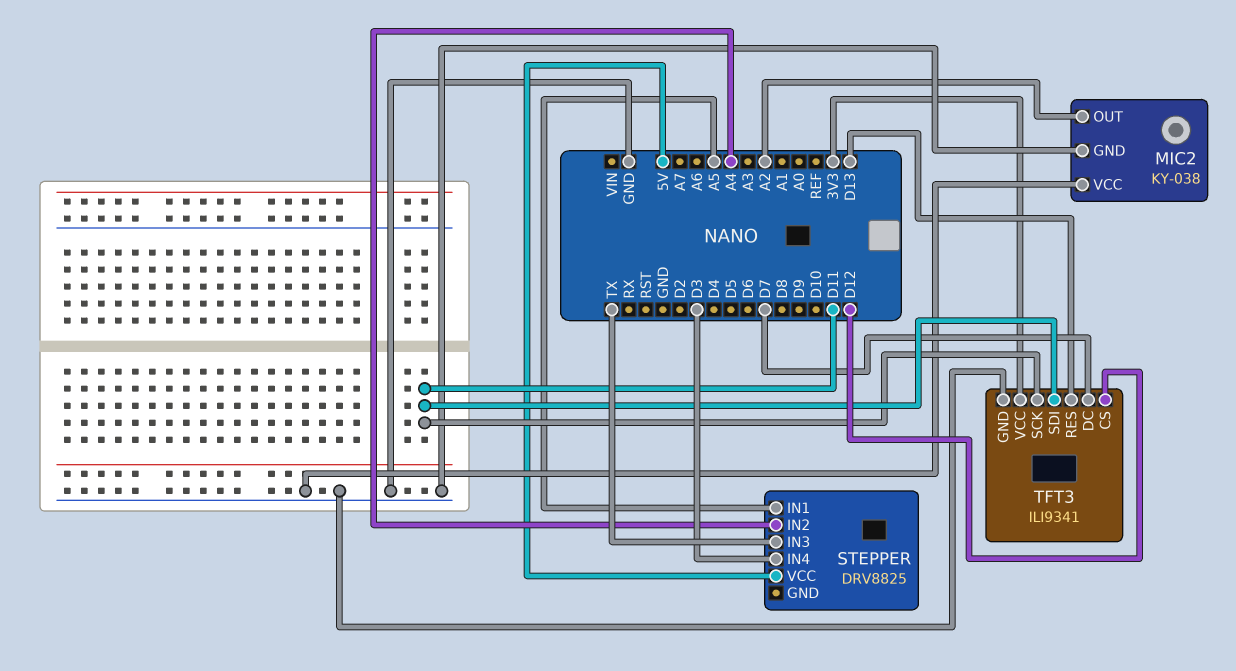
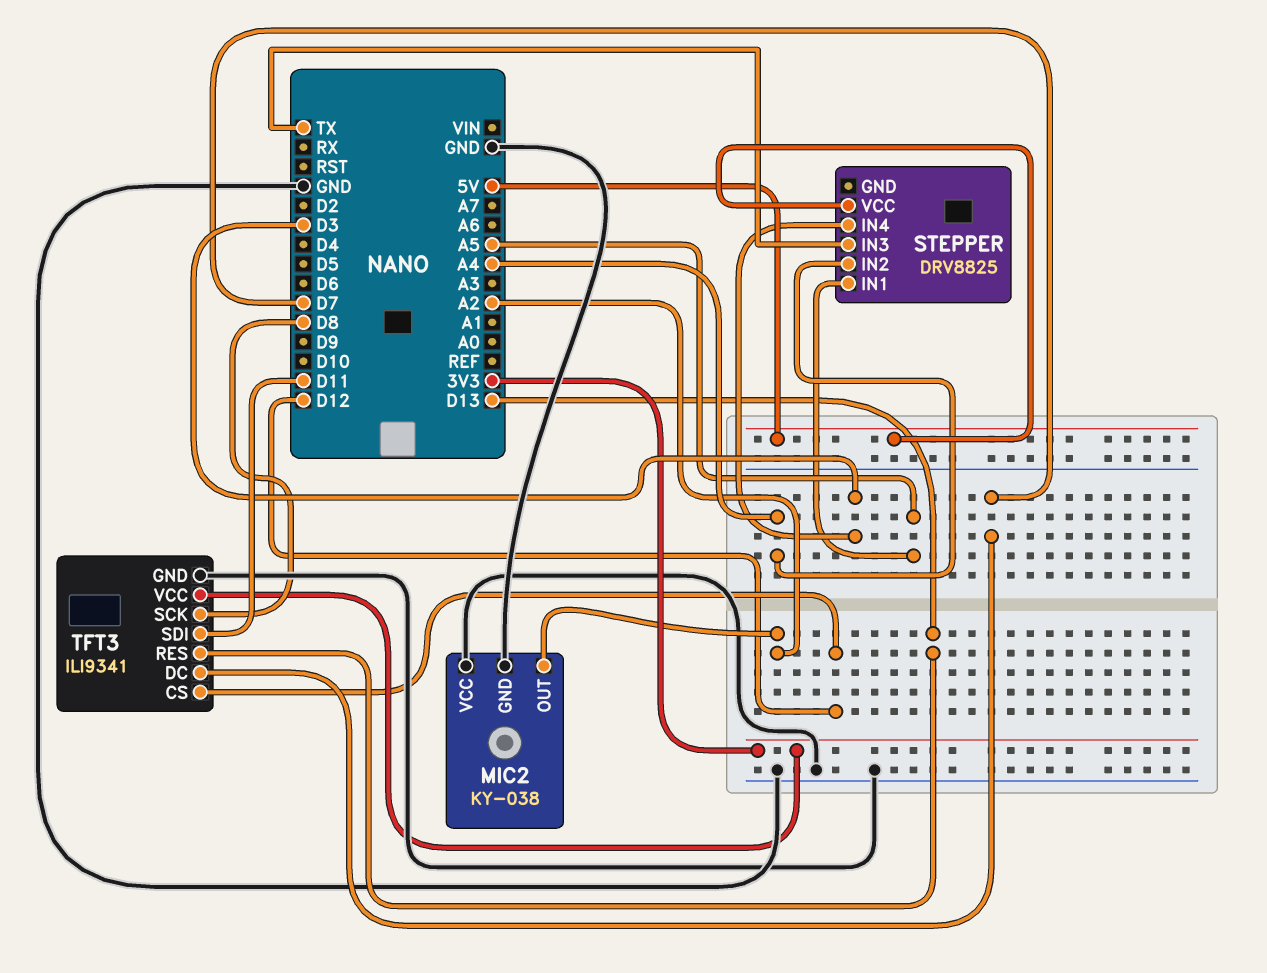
TFT3 pin SCK: D11 -> D8

